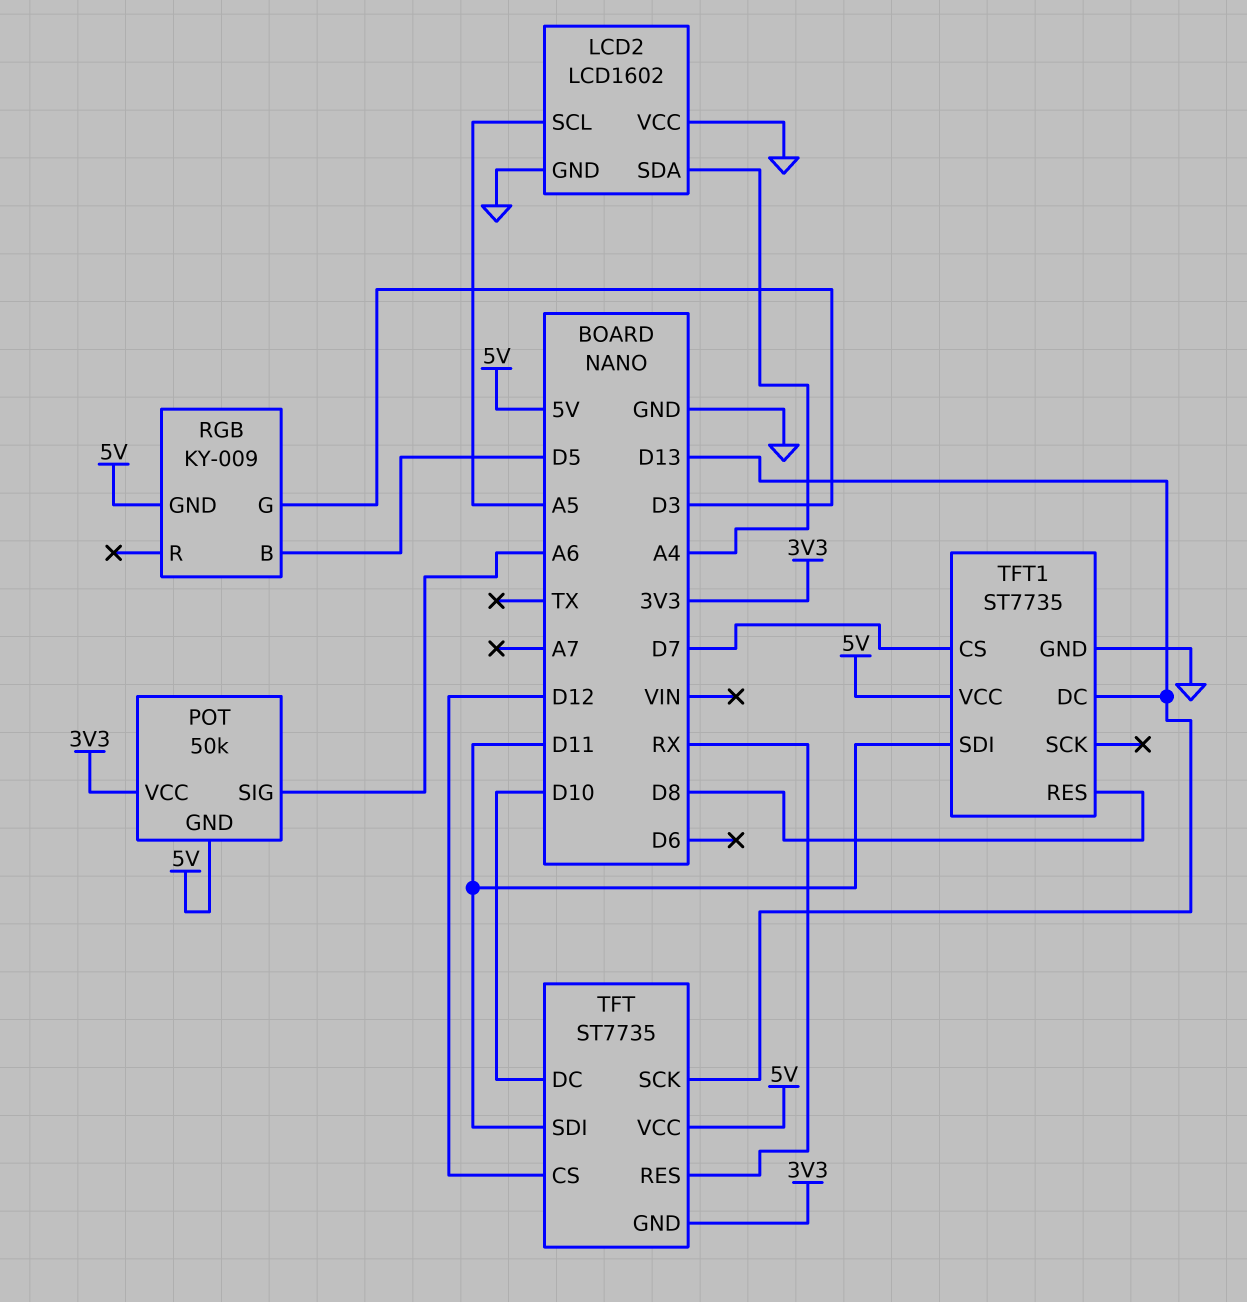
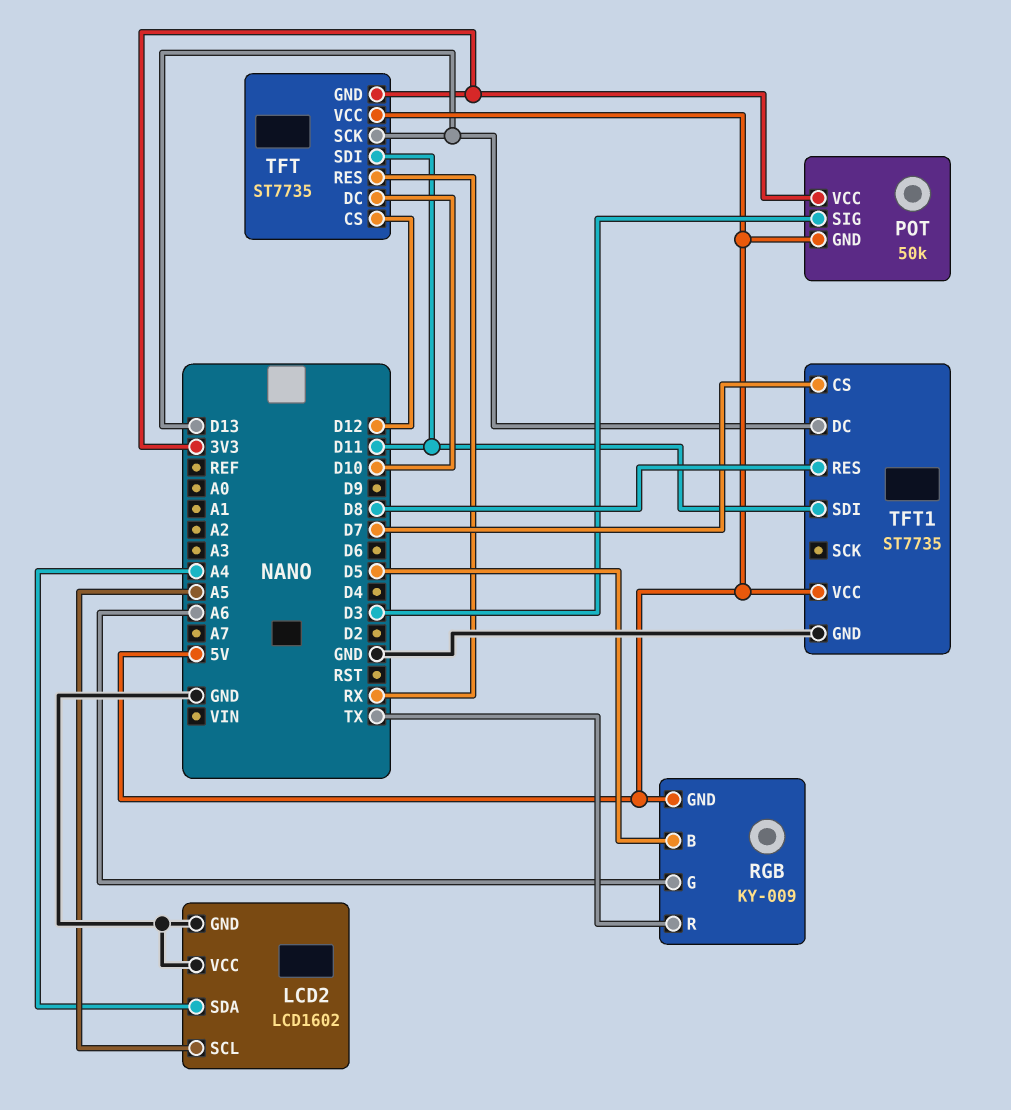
POT pin SIG: A6 -> D3
RGB pin G: D3 -> A6
RGB pin R: none -> TX

